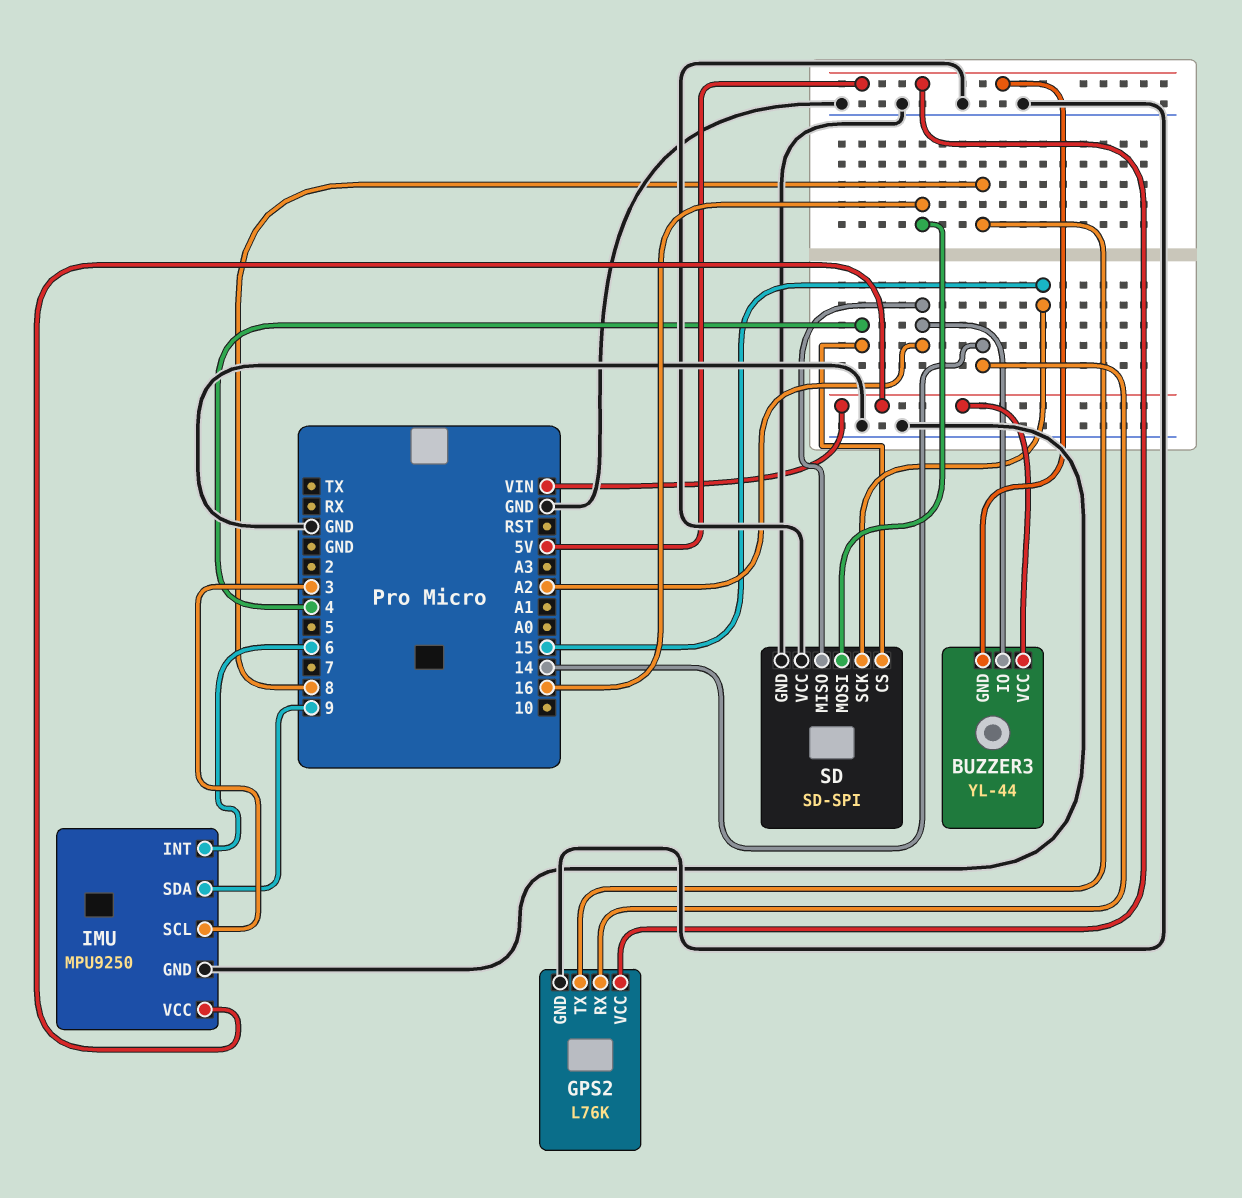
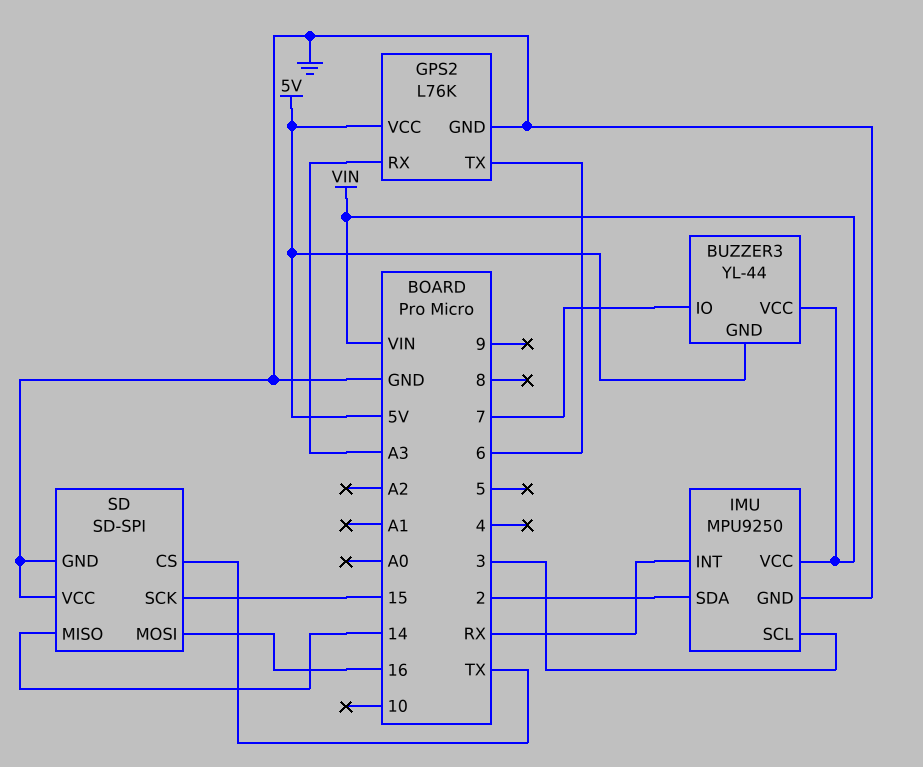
BUZZER3 pin IO: A2 -> 7
GPS2 pin RX: 14 -> A3
GPS2 pin TX: 8 -> 6
IMU pin INT: 6 -> RX
IMU pin SDA: 9 -> 2
SD pin CS: 4 -> TX
SD pin MISO: A2 -> 14

